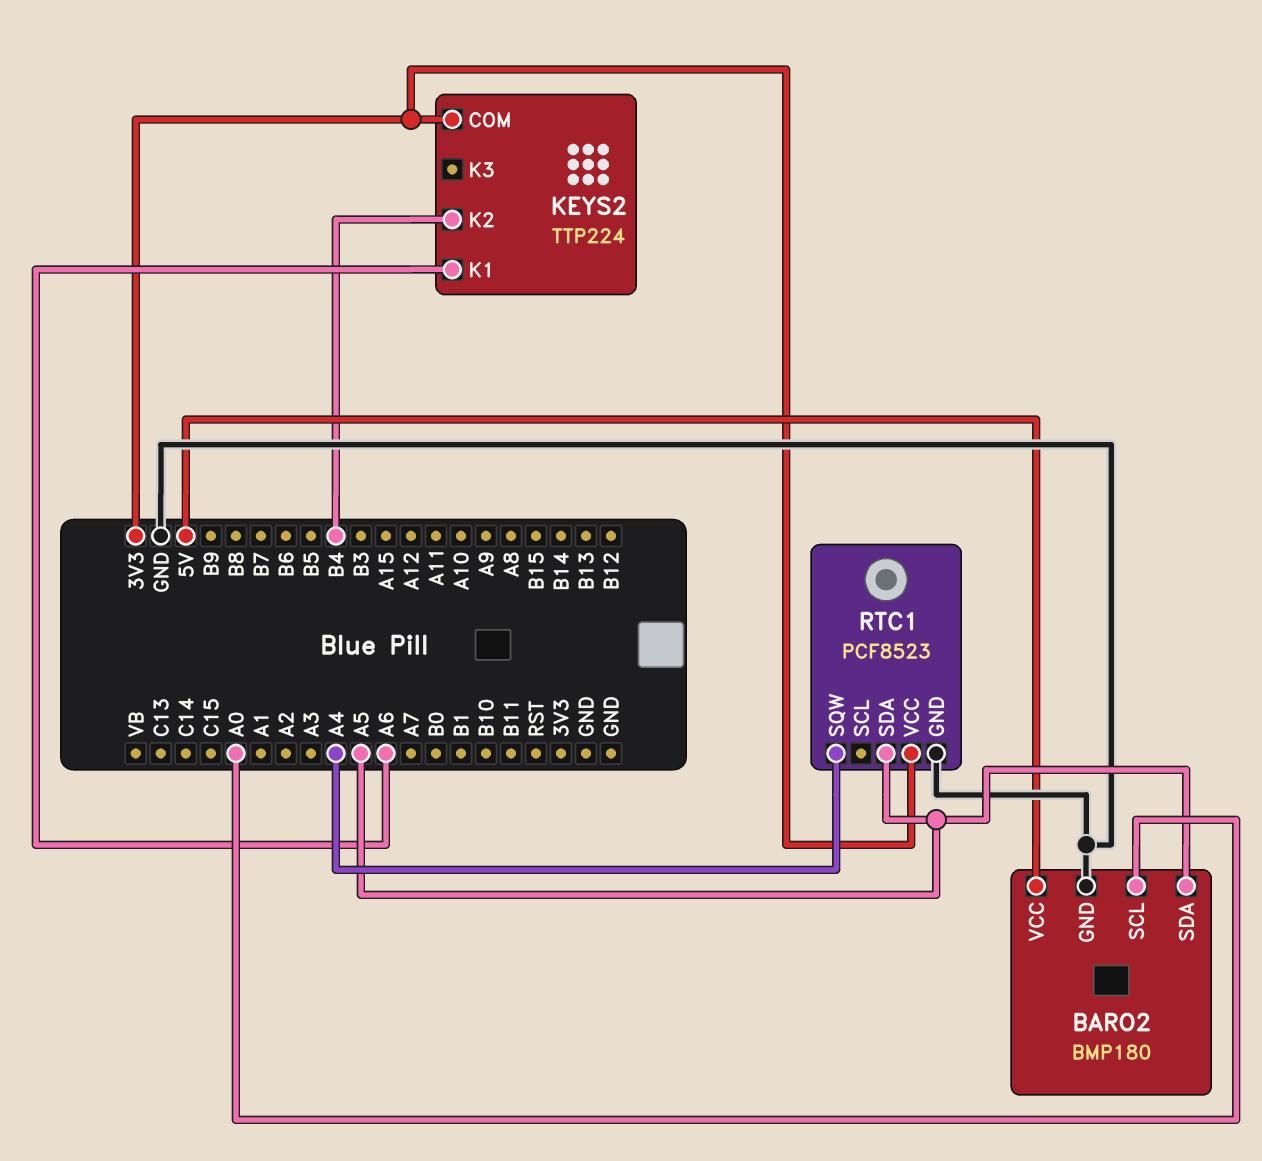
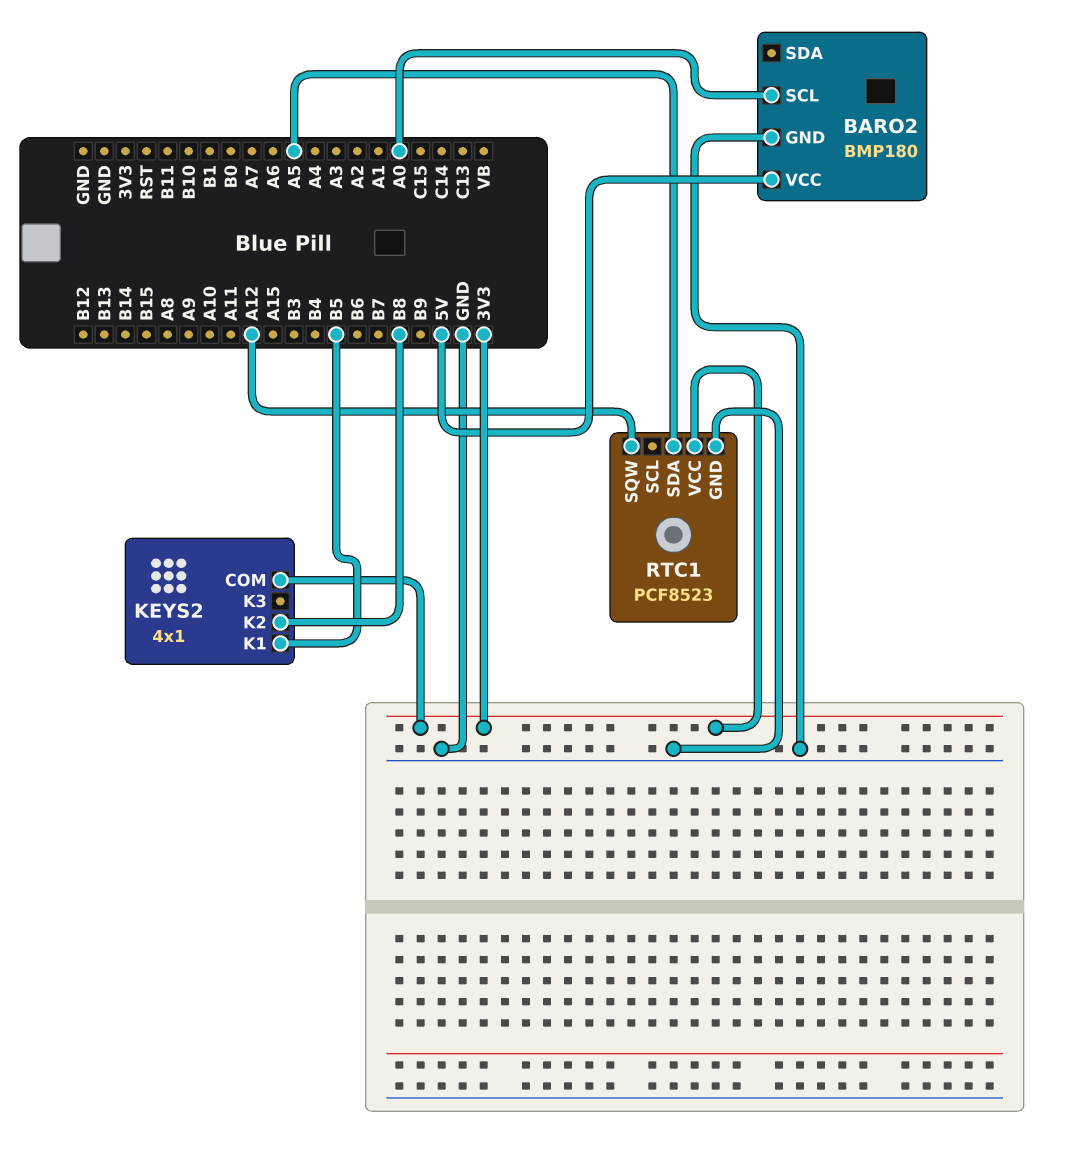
BARO2 pin SDA: A5 -> none
KEYS2: TTP224 -> 4x1
KEYS2 pin K1: A6 -> B5
KEYS2 pin K2: B4 -> B8
RTC1 pin SQW: A4 -> A12

